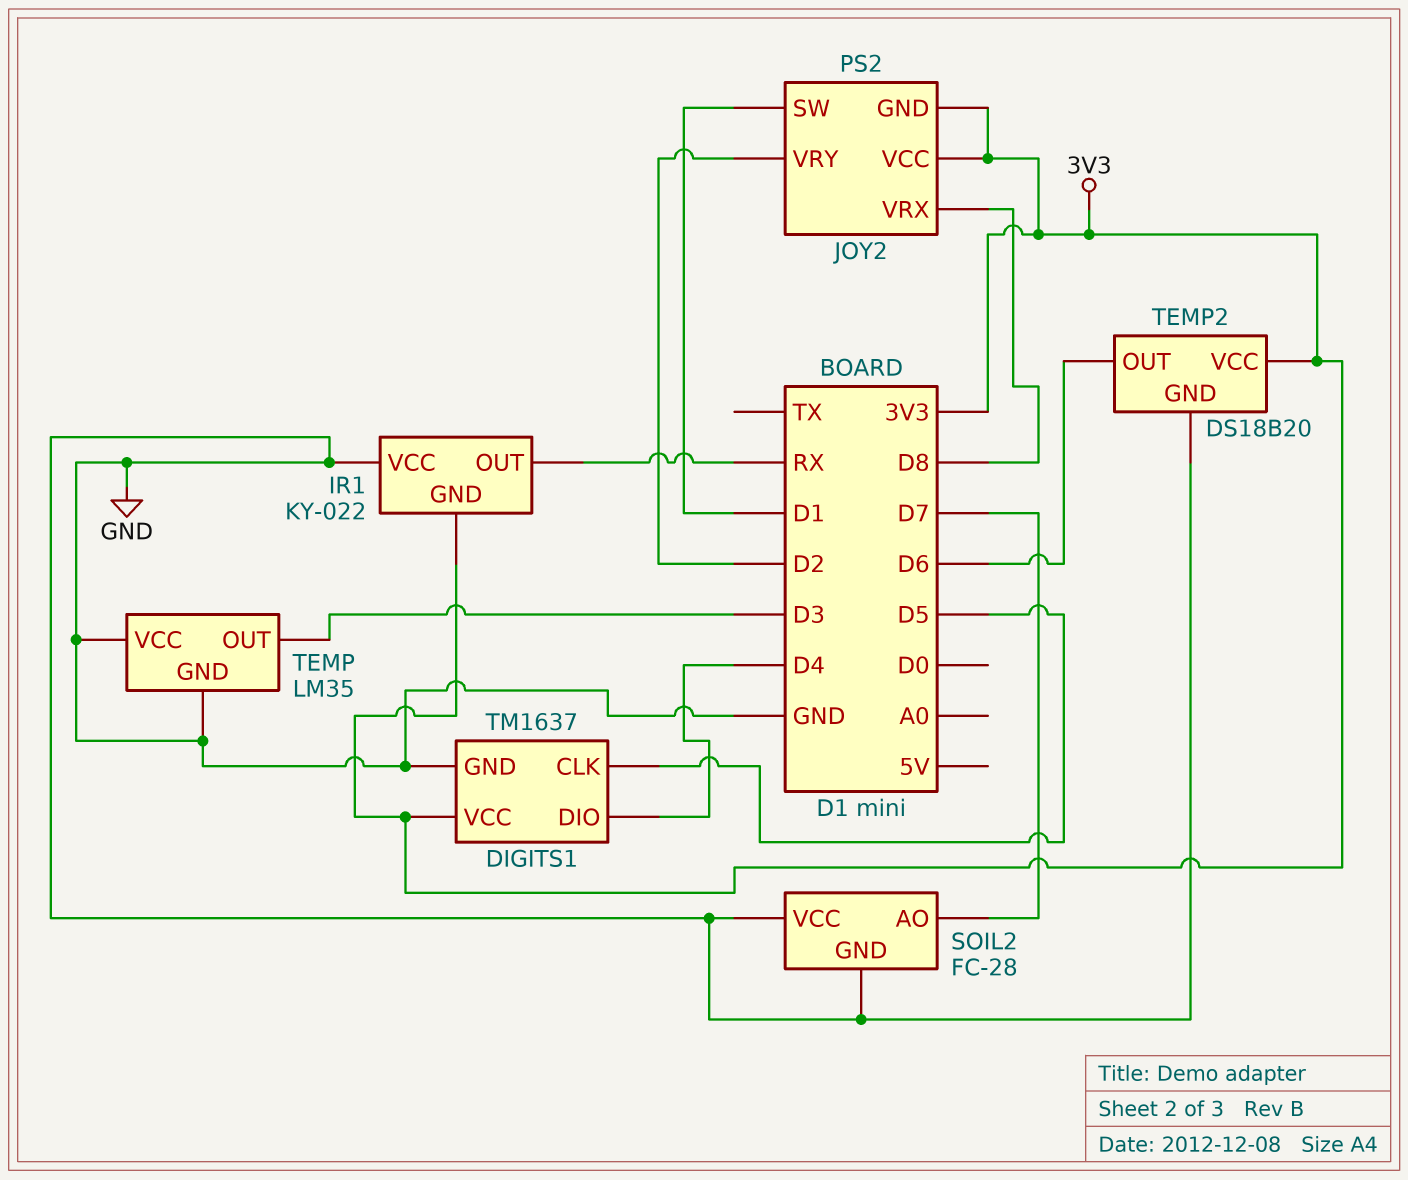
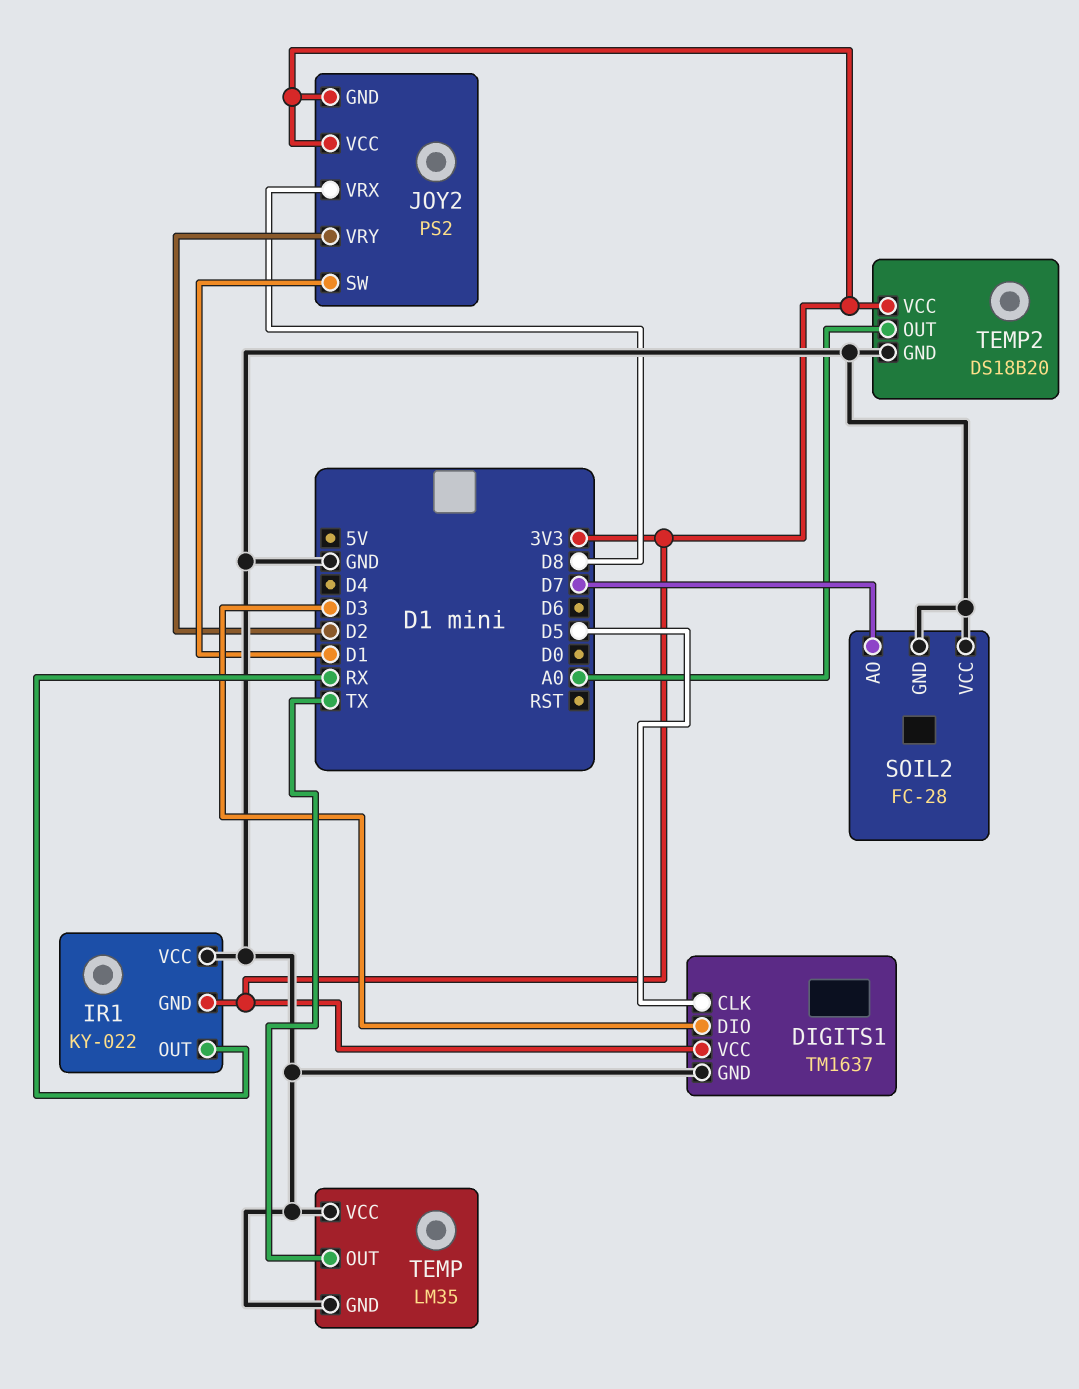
DIGITS1 pin DIO: D4 -> D3
TEMP pin OUT: D3 -> TX
TEMP2 pin OUT: D6 -> A0

